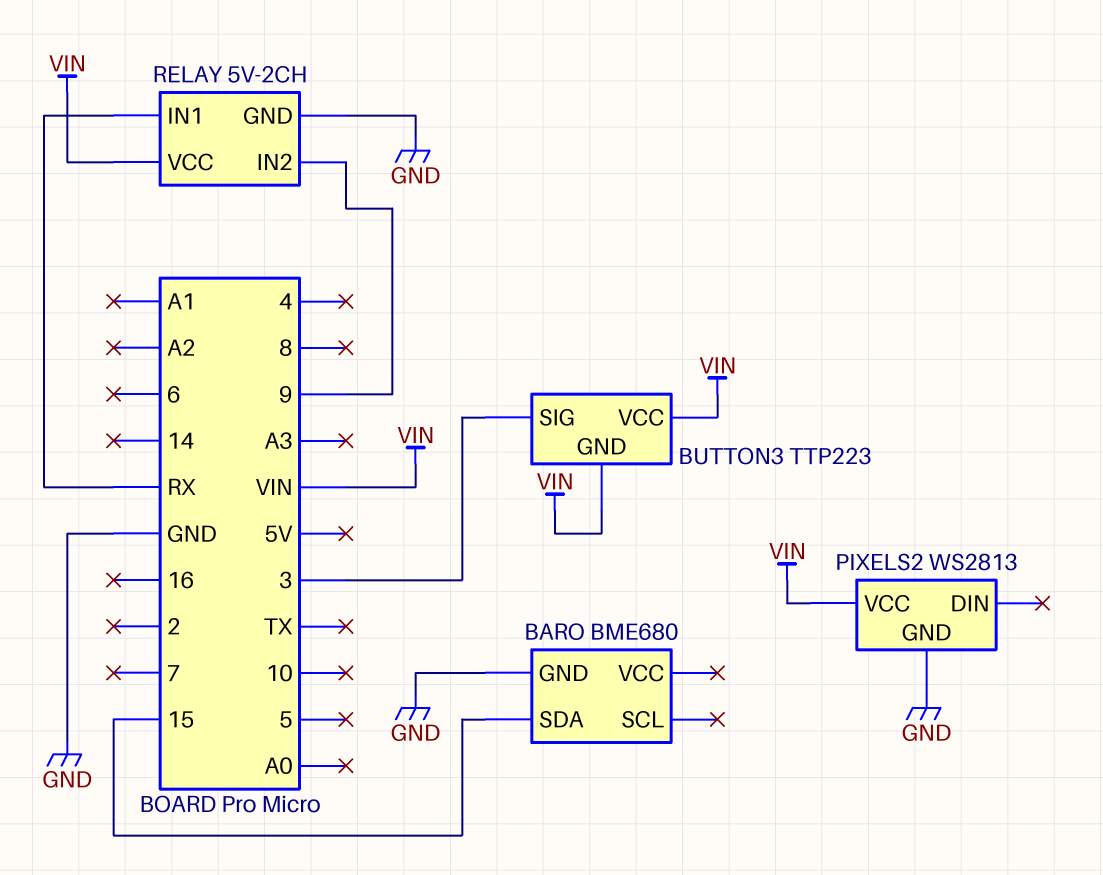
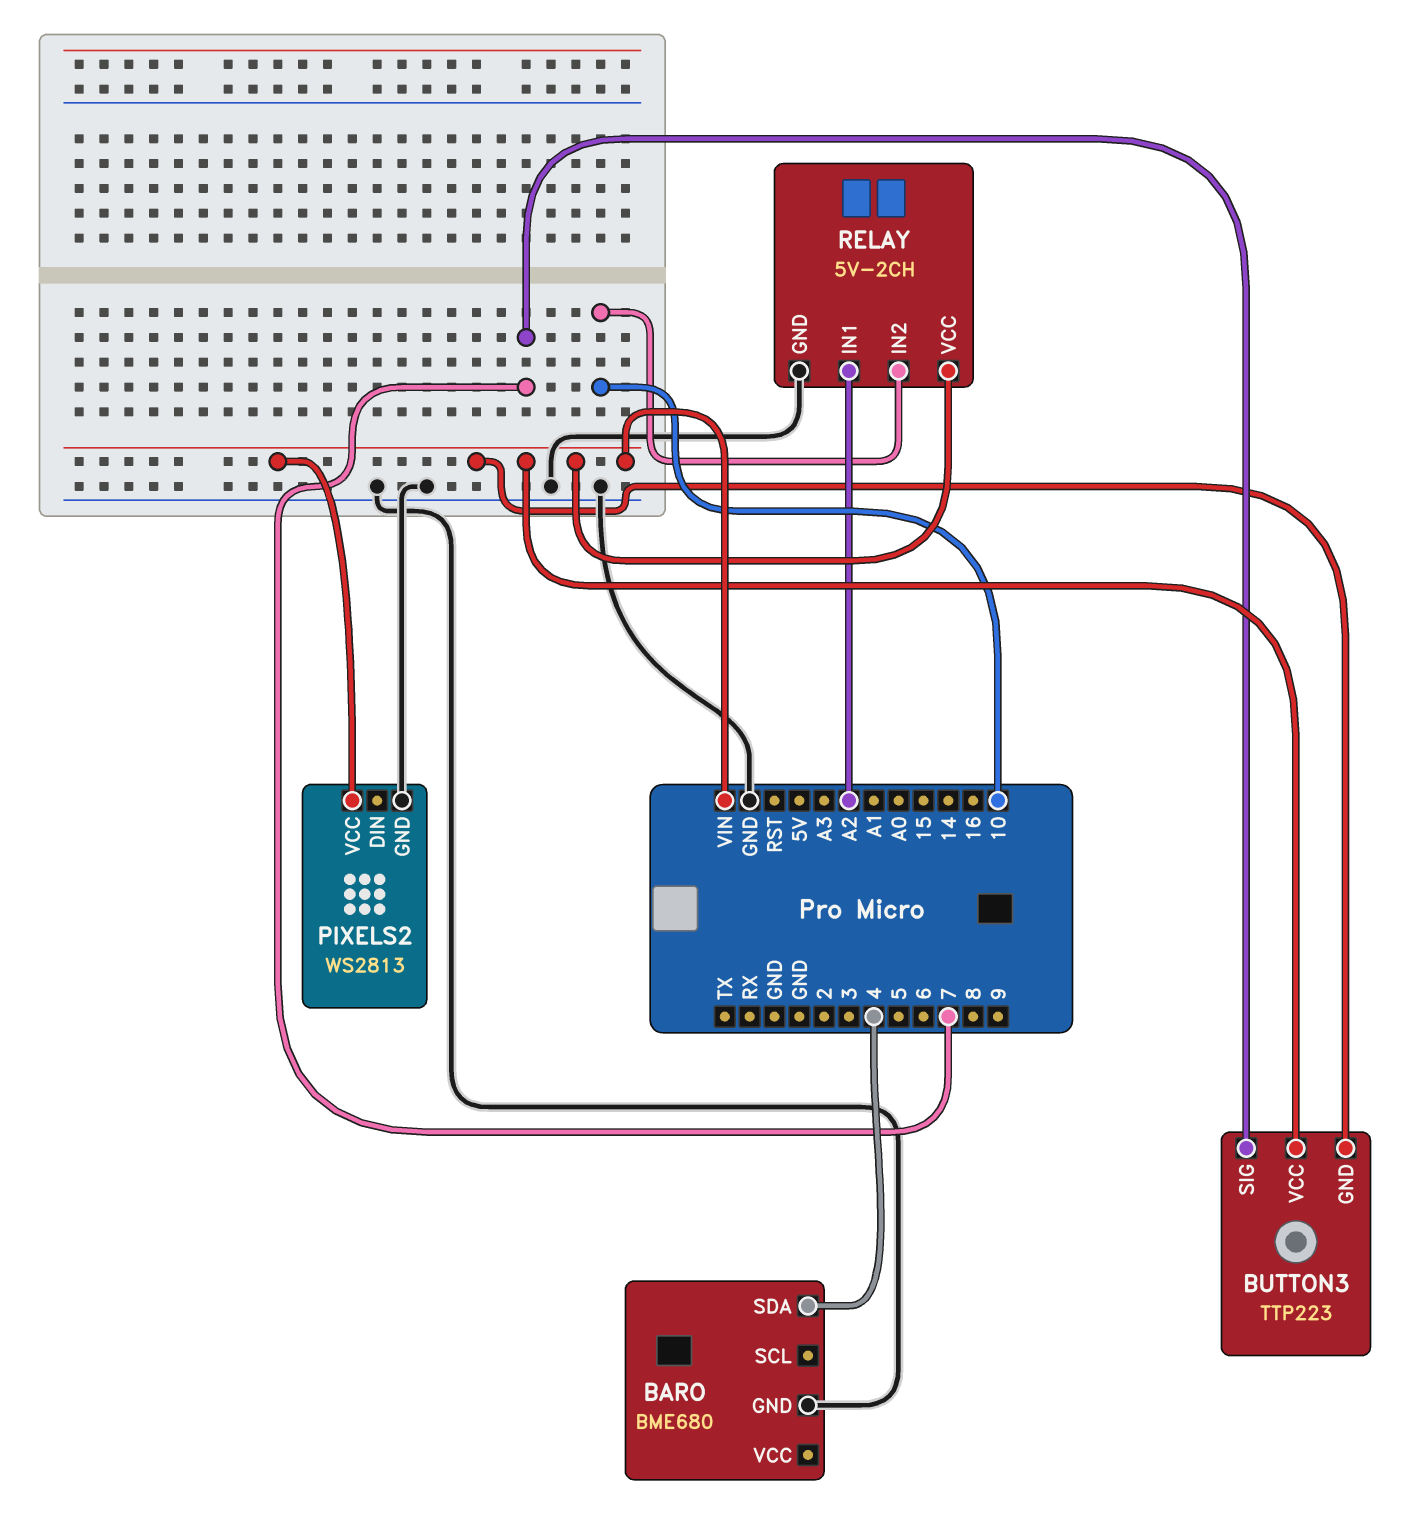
BARO pin SDA: 15 -> 4
BUTTON3 pin SIG: 3 -> 7
RELAY pin IN1: RX -> A2
RELAY pin IN2: 9 -> 10

